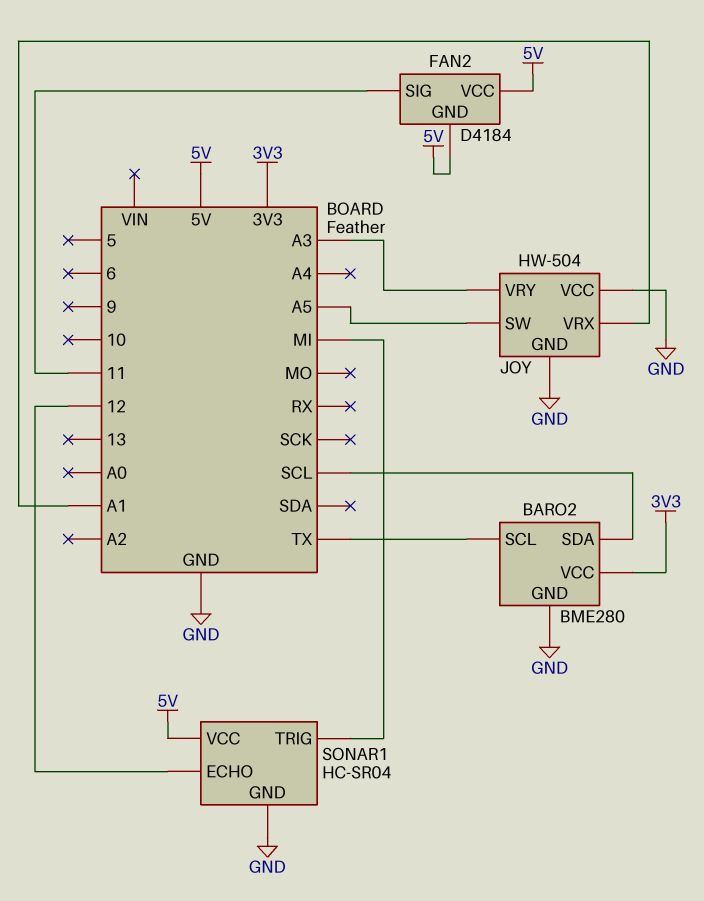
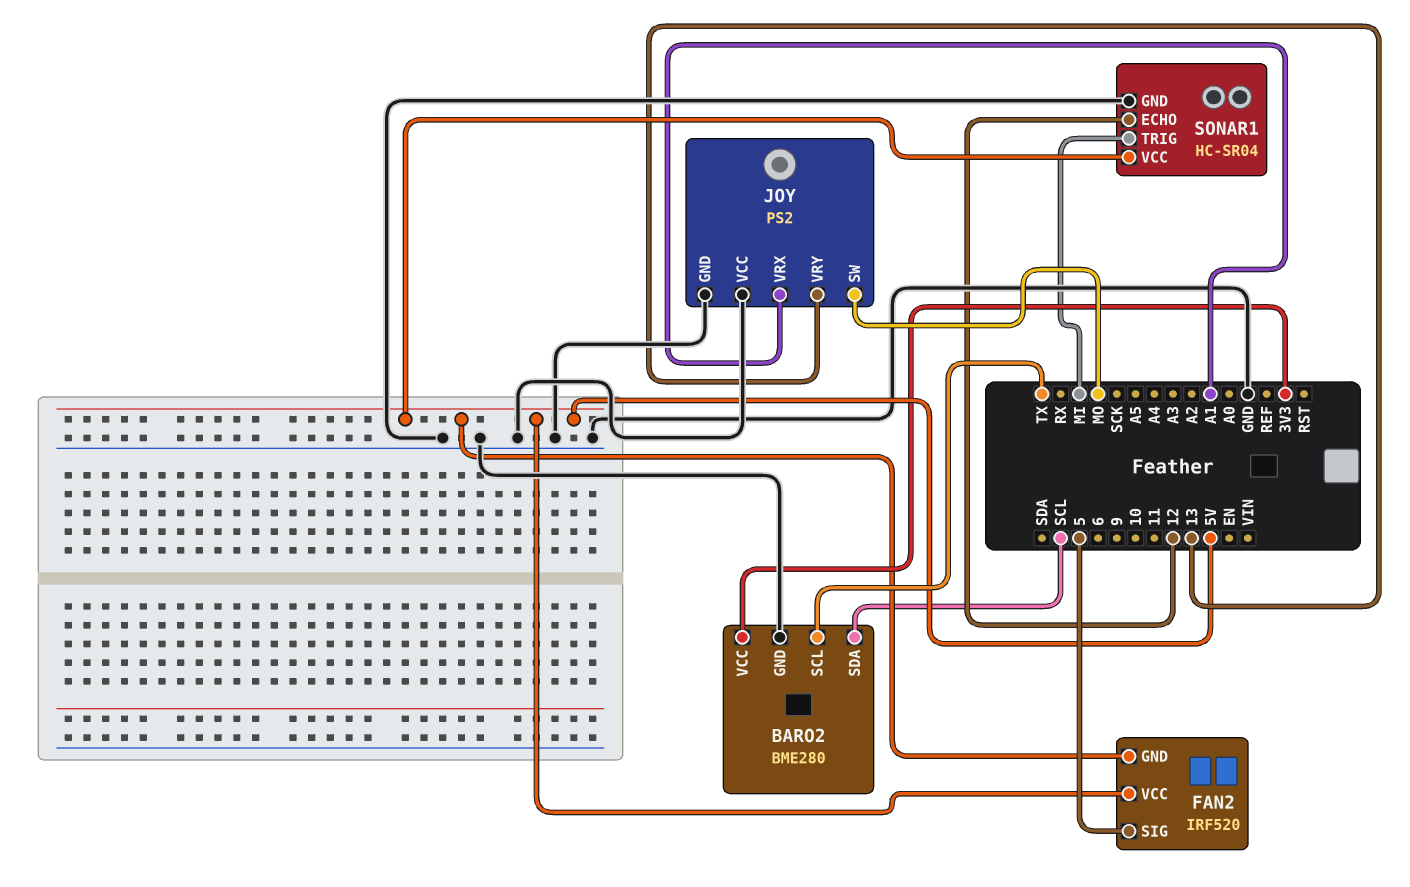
FAN2: D4184 -> IRF520
FAN2 pin SIG: 11 -> 5
JOY: HW-504 -> PS2
JOY pin SW: A5 -> MO
JOY pin VRY: A3 -> 13

